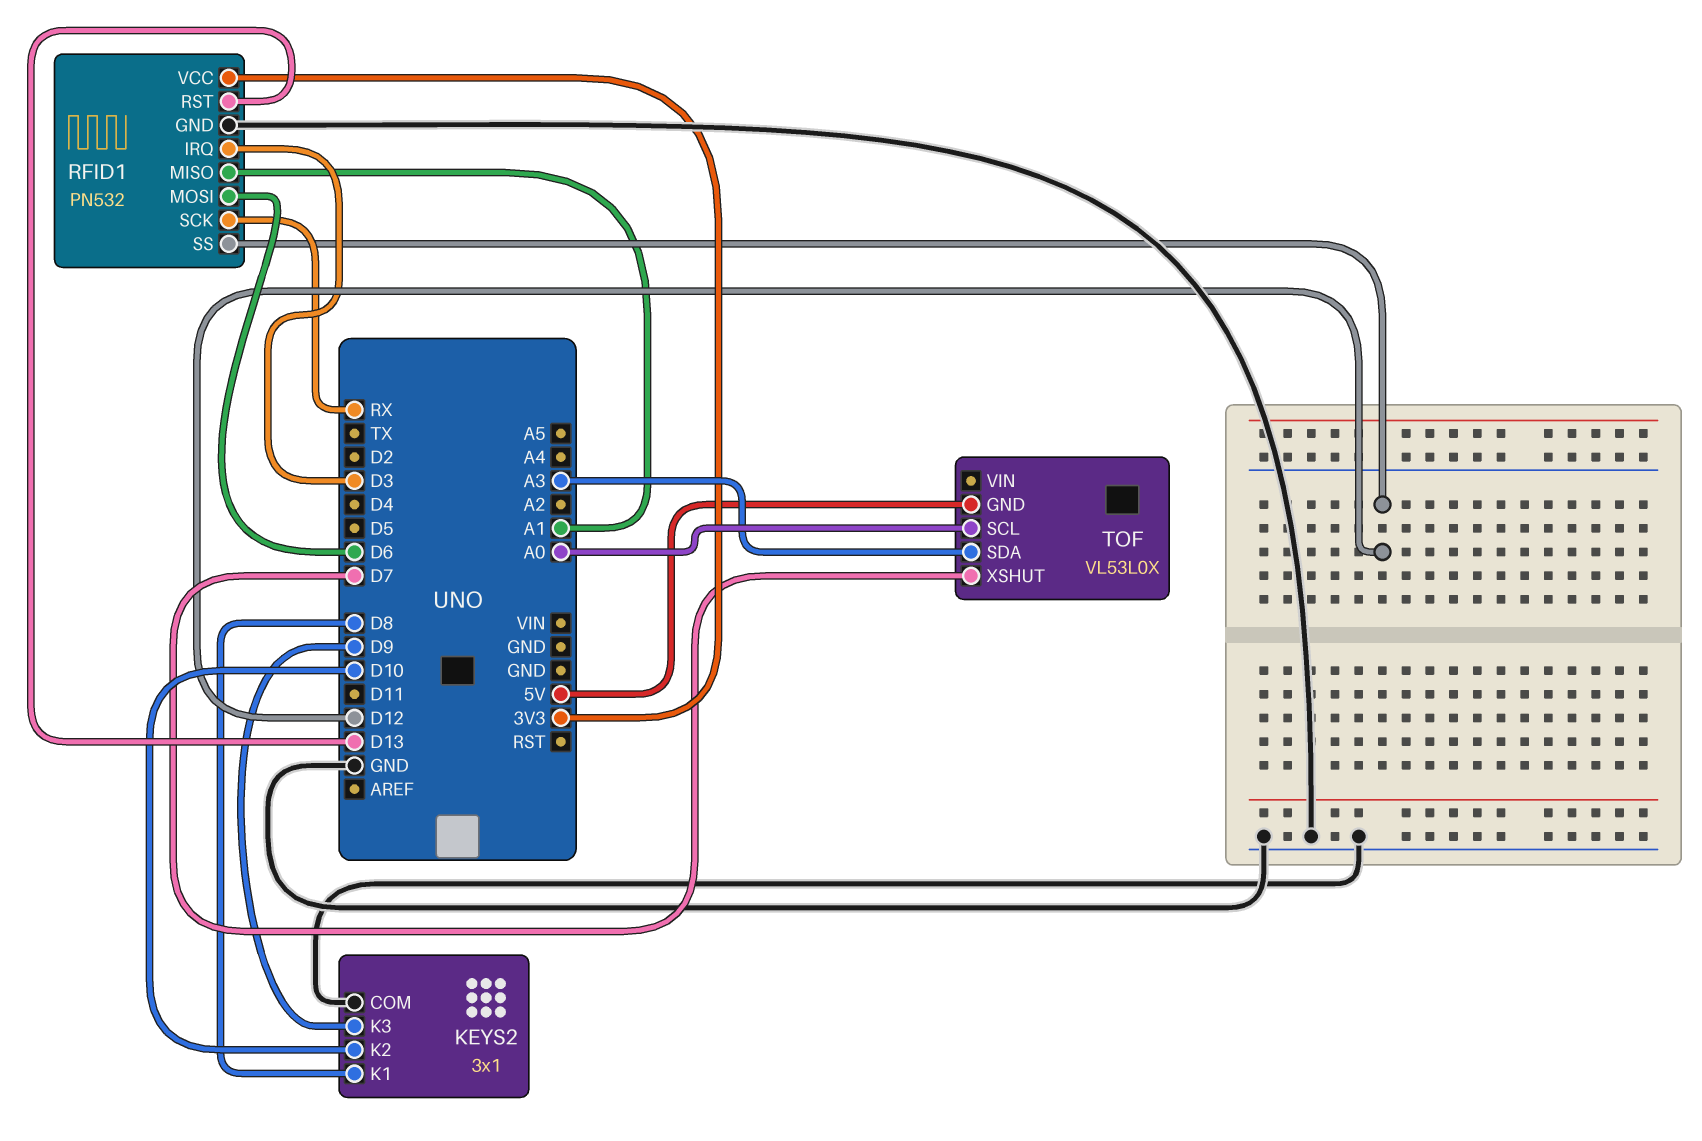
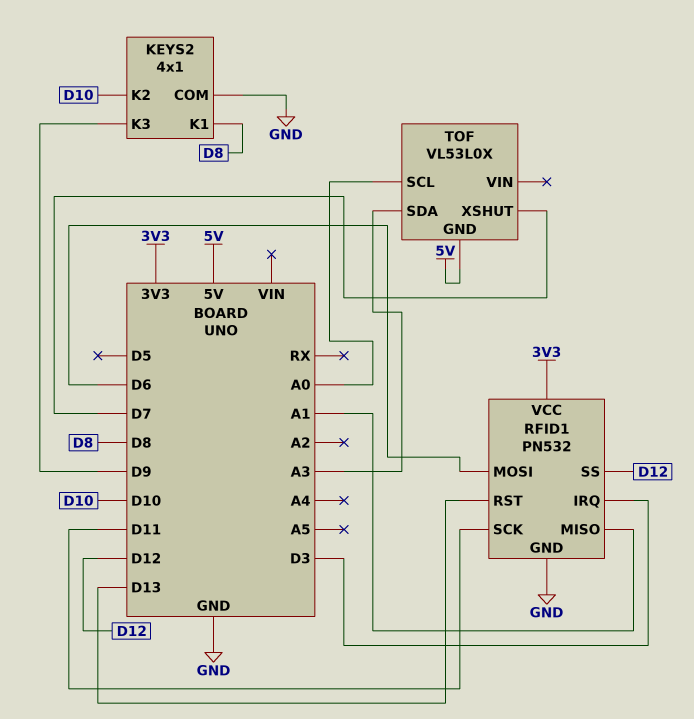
KEYS2: 3x1 -> 4x1
RFID1 pin SCK: RX -> D11

